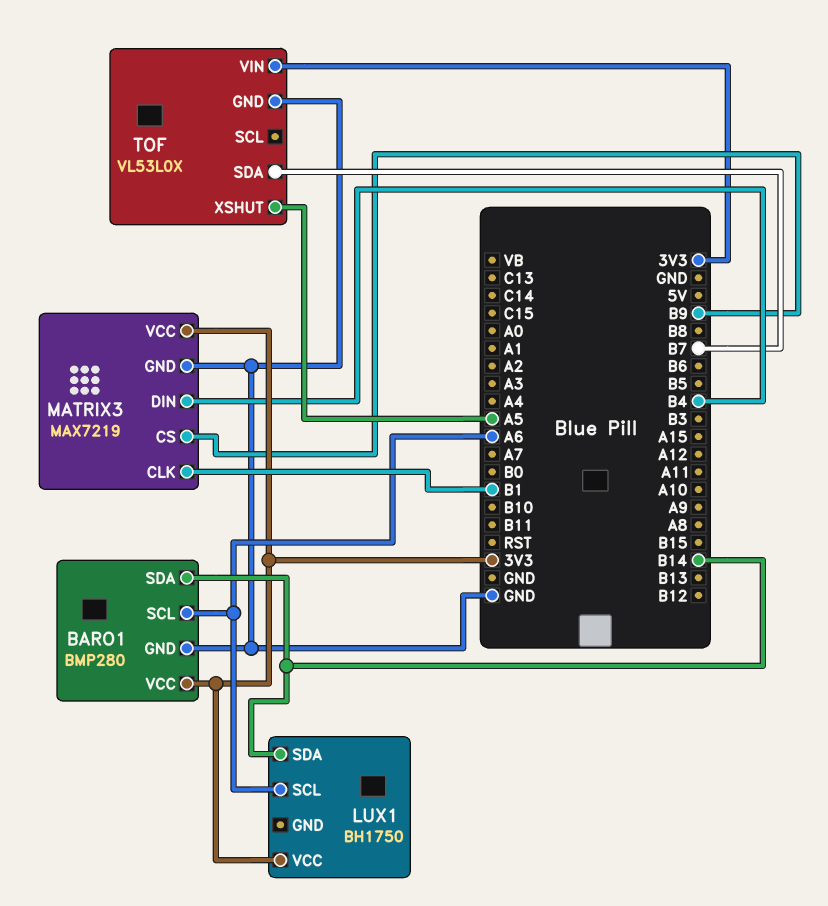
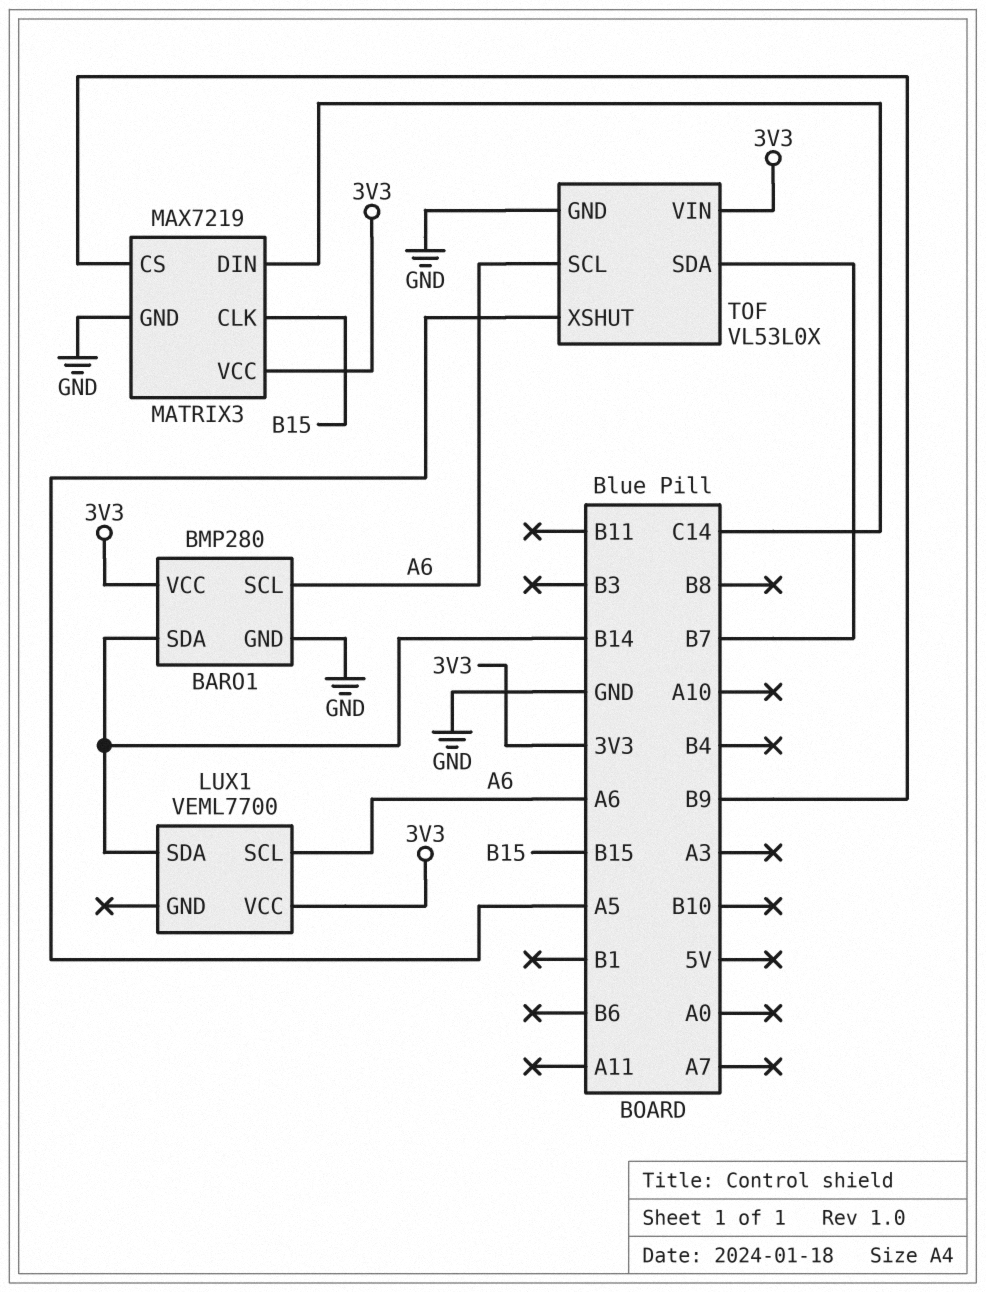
LUX1: BH1750 -> VEML7700
MATRIX3 pin CLK: B1 -> B15
MATRIX3 pin DIN: B4 -> C14
TOF pin SCL: none -> A6

